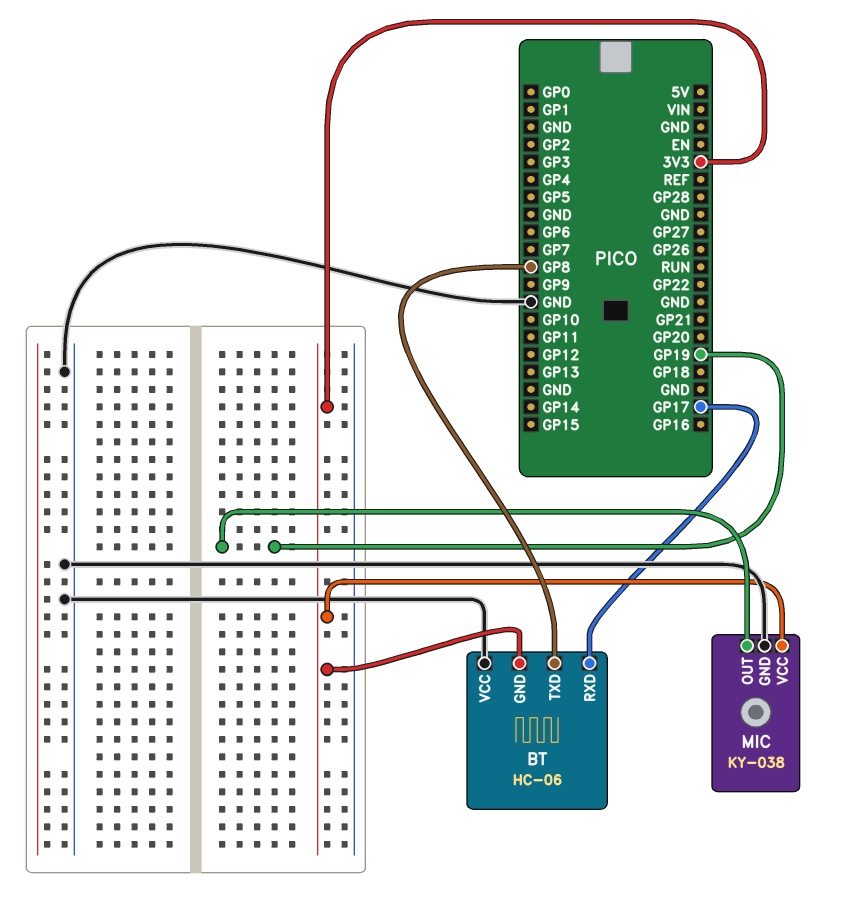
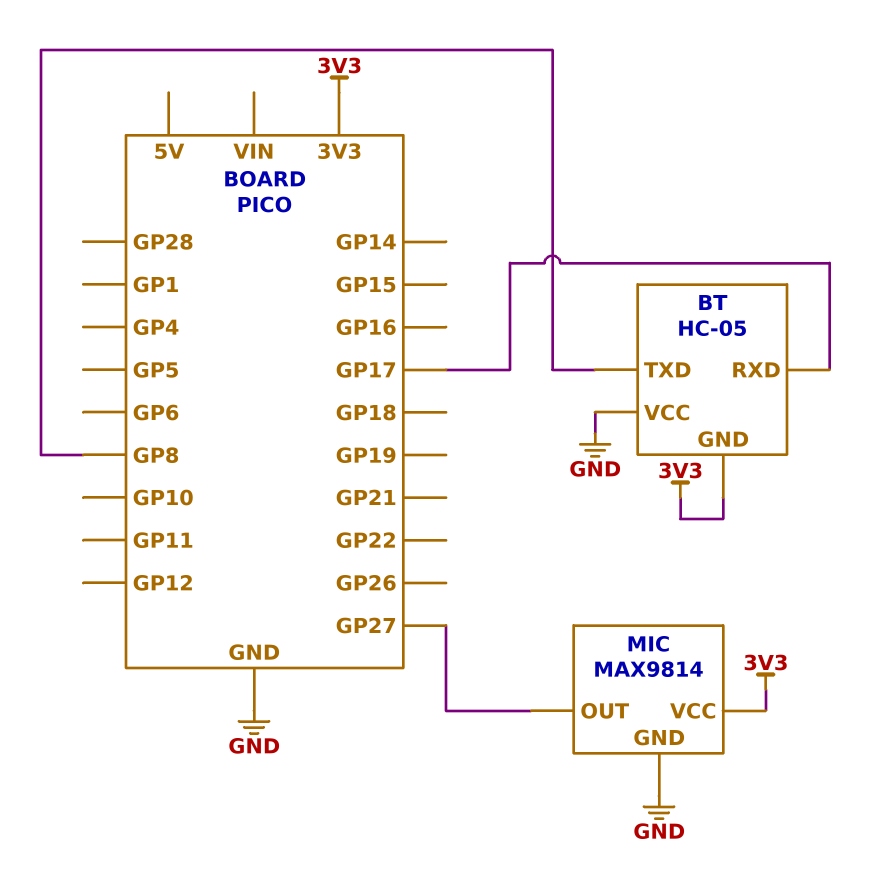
BT: HC-06 -> HC-05
MIC: KY-038 -> MAX9814
MIC pin OUT: GP19 -> GP27

